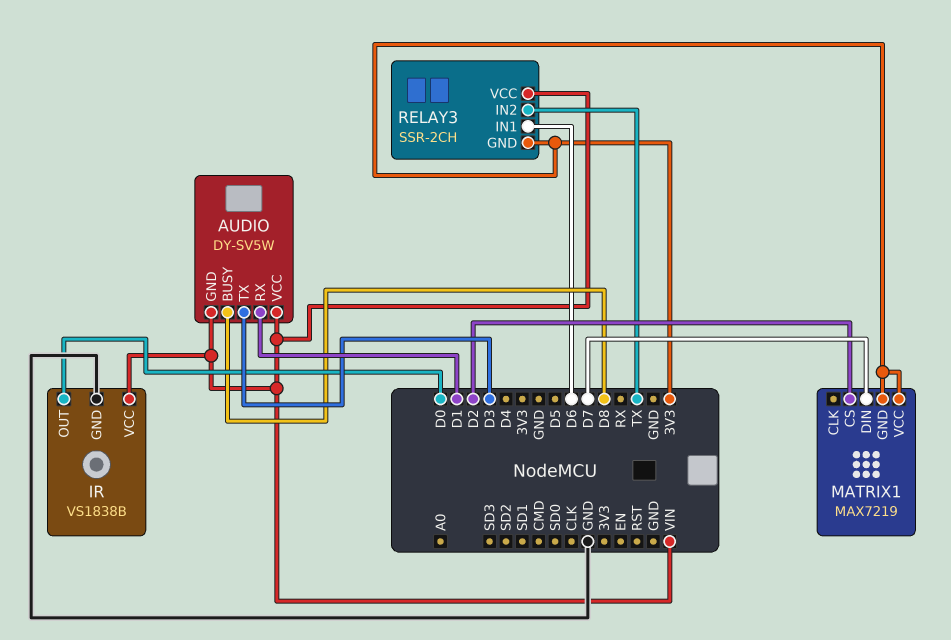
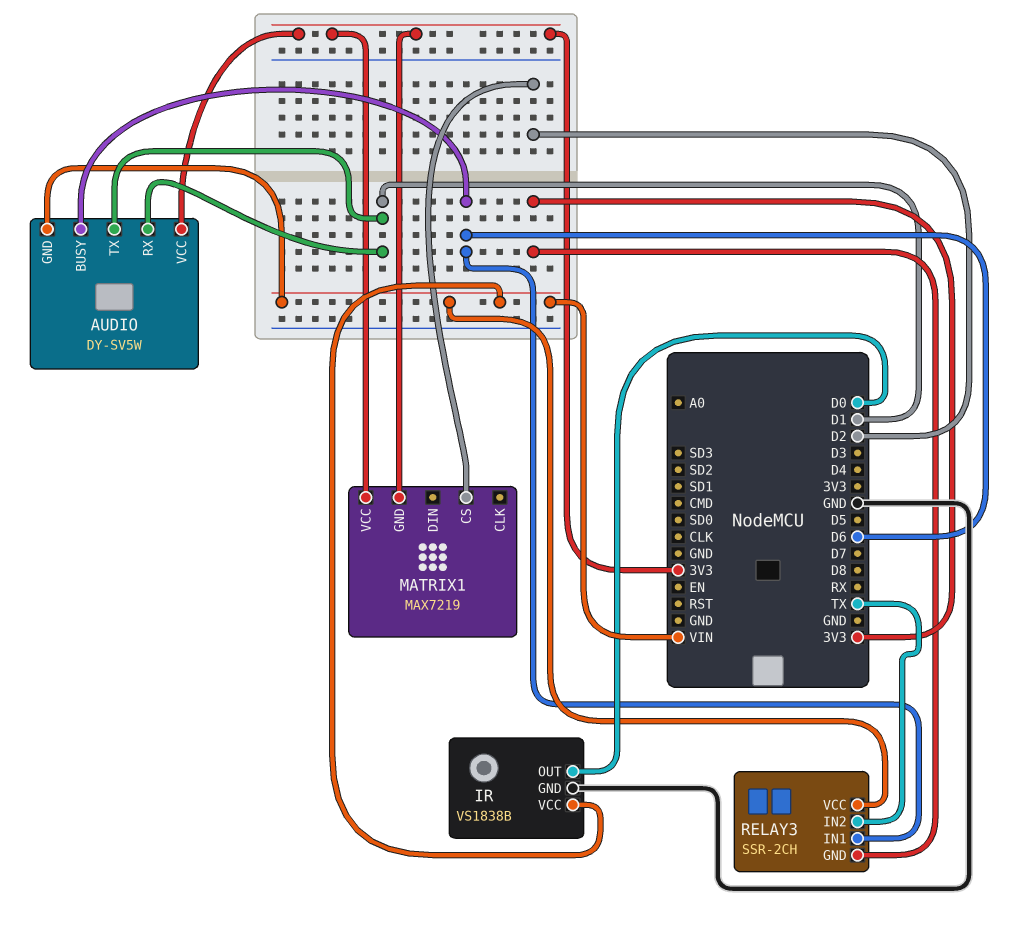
AUDIO pin BUSY: D8 -> D6
AUDIO pin TX: D3 -> D1
AUDIO pin VCC: VIN -> 3V3
MATRIX1 pin DIN: D7 -> none

